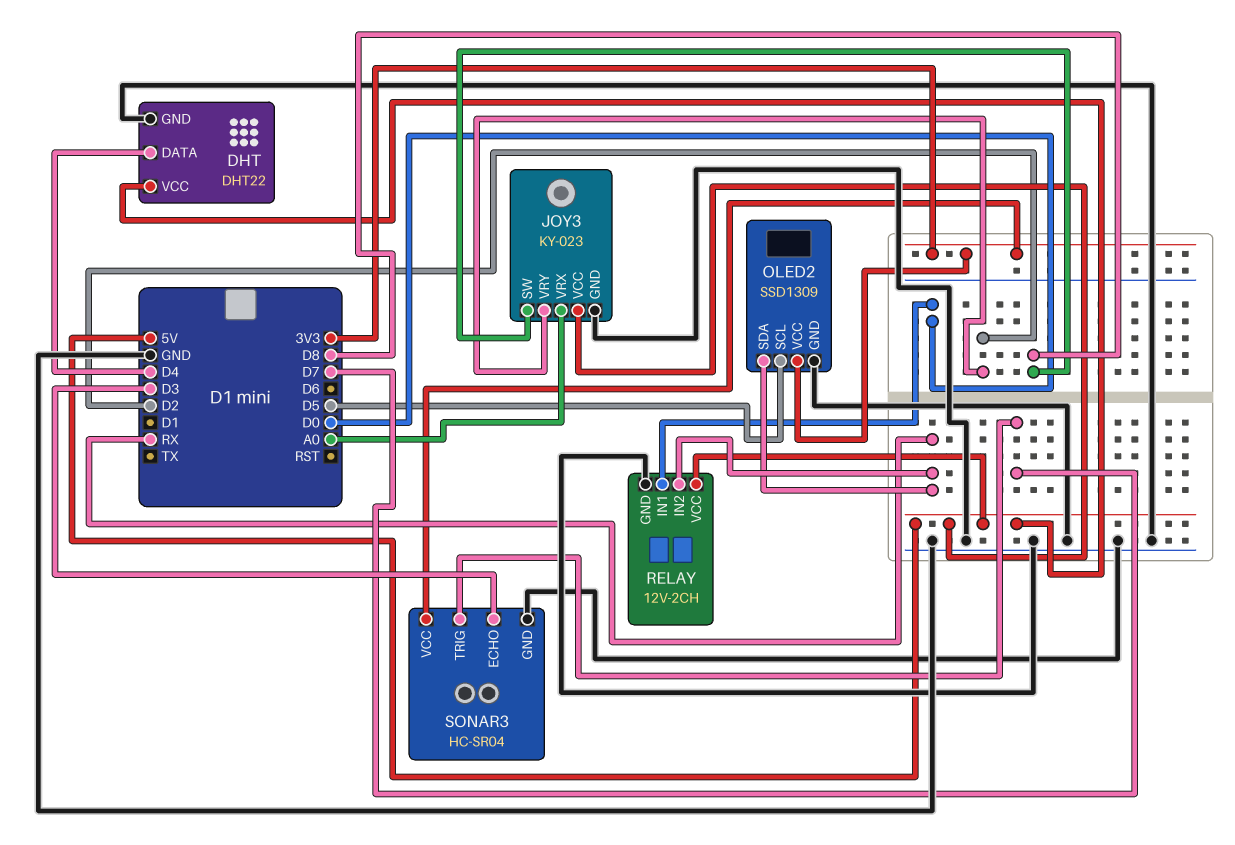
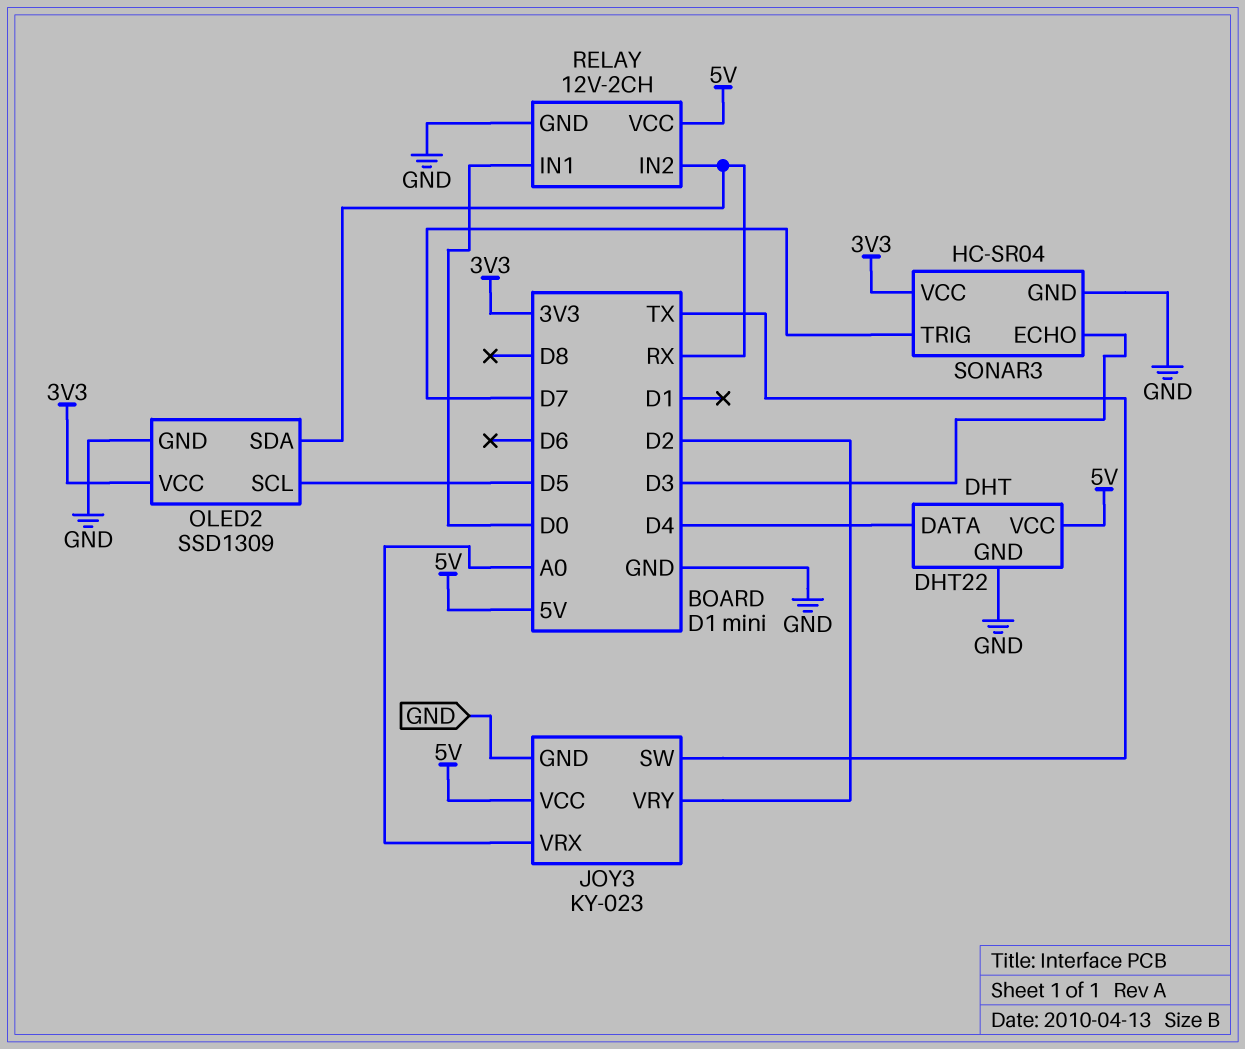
JOY3 pin SW: D8 -> TX

